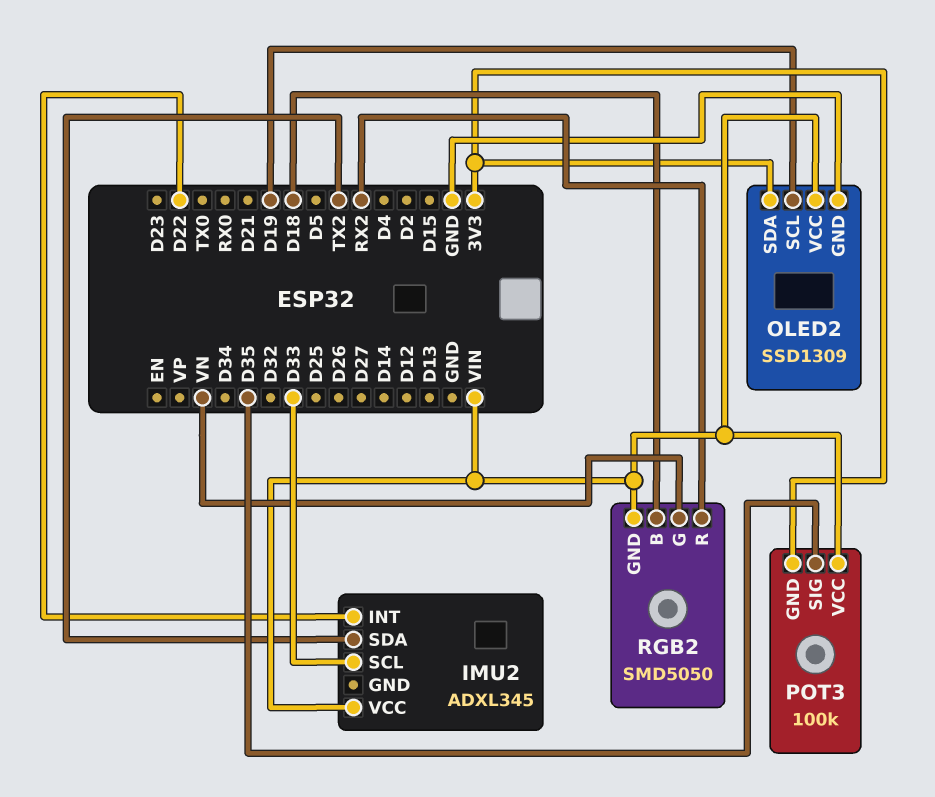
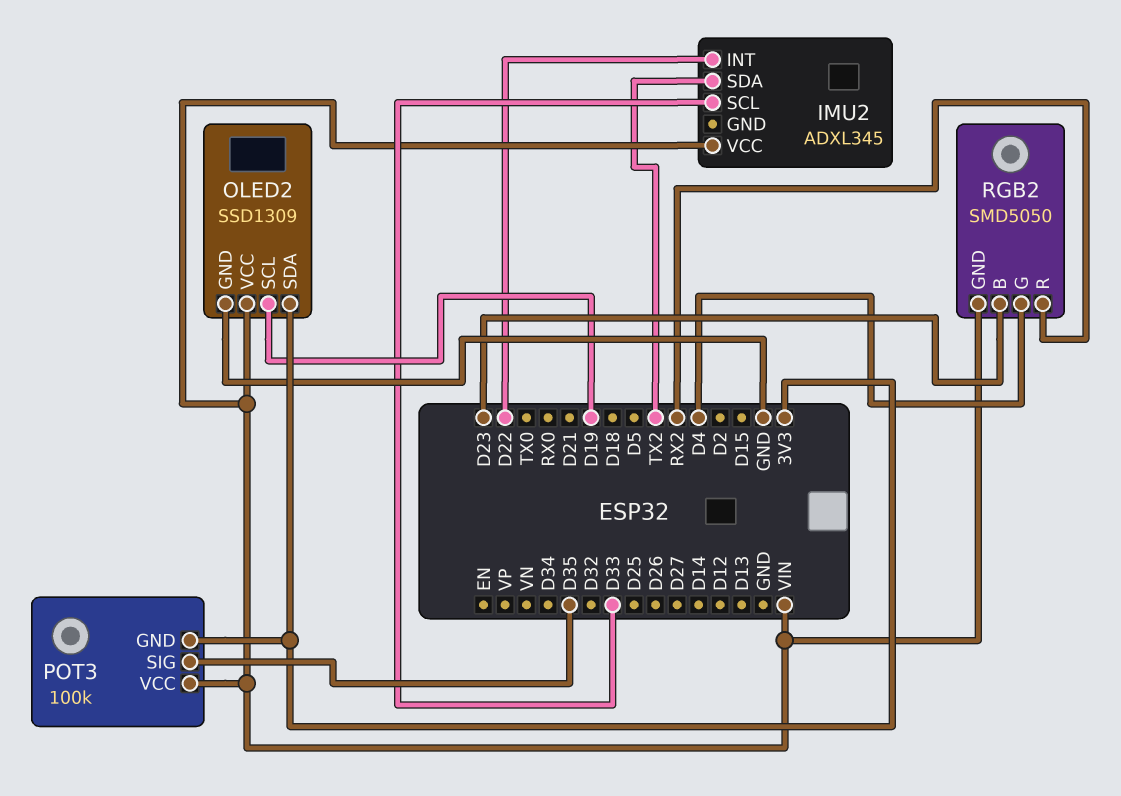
RGB2 pin B: D18 -> D23
RGB2 pin G: VN -> D4

